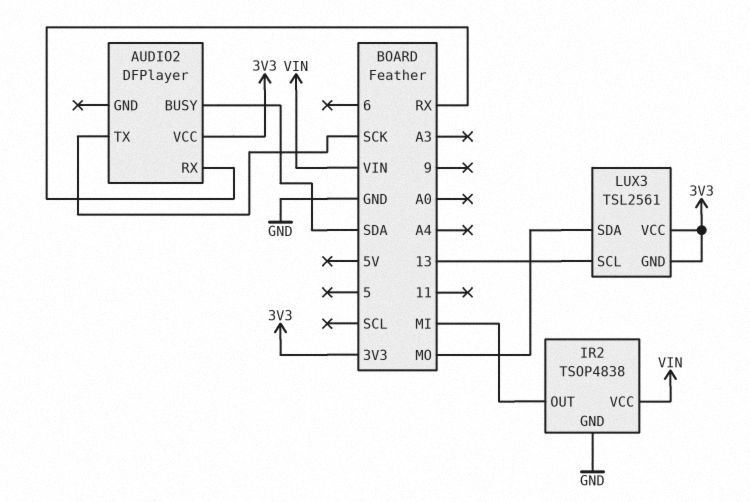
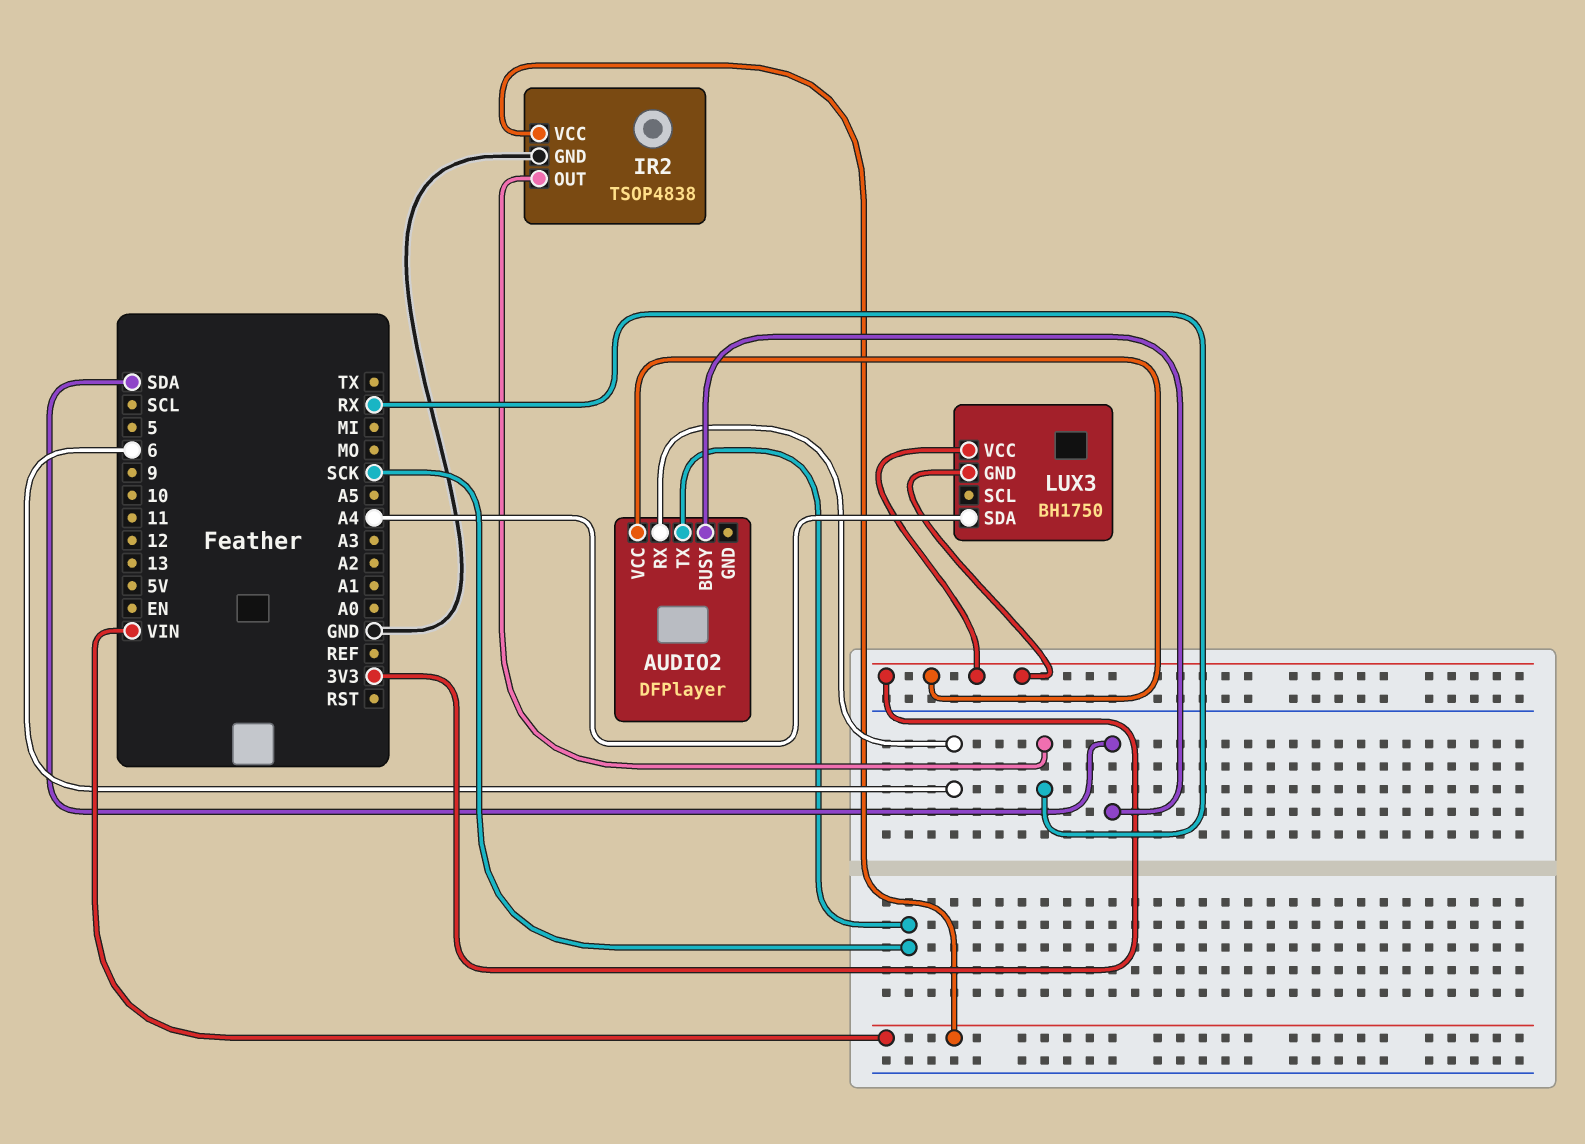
AUDIO2 pin RX: RX -> 6
IR2 pin OUT: MI -> RX
LUX3: TSL2561 -> BH1750
LUX3 pin SCL: 13 -> none
LUX3 pin SDA: MO -> A4

